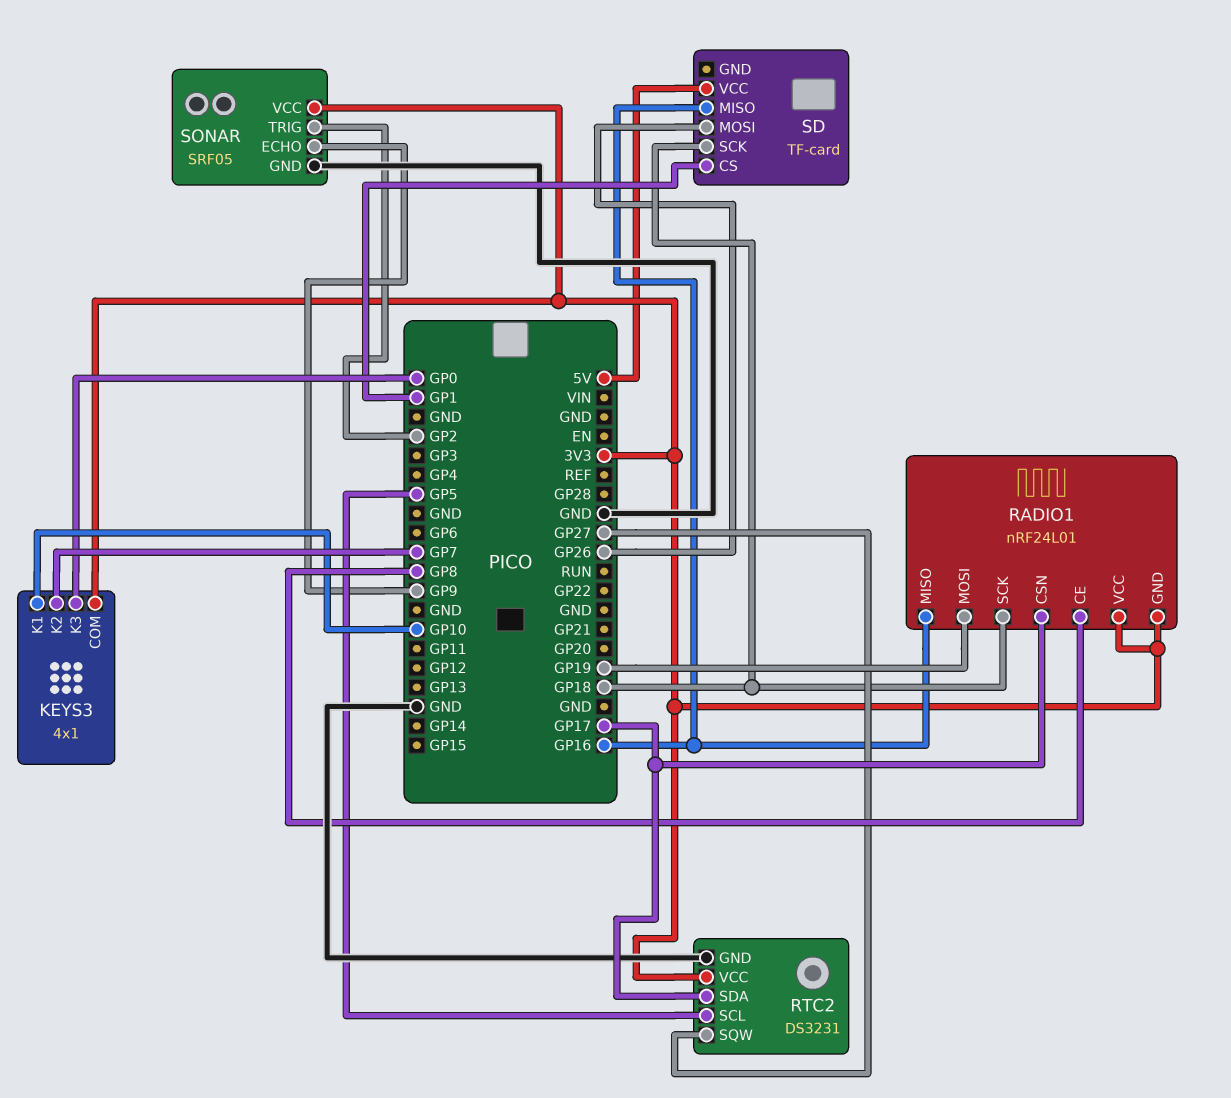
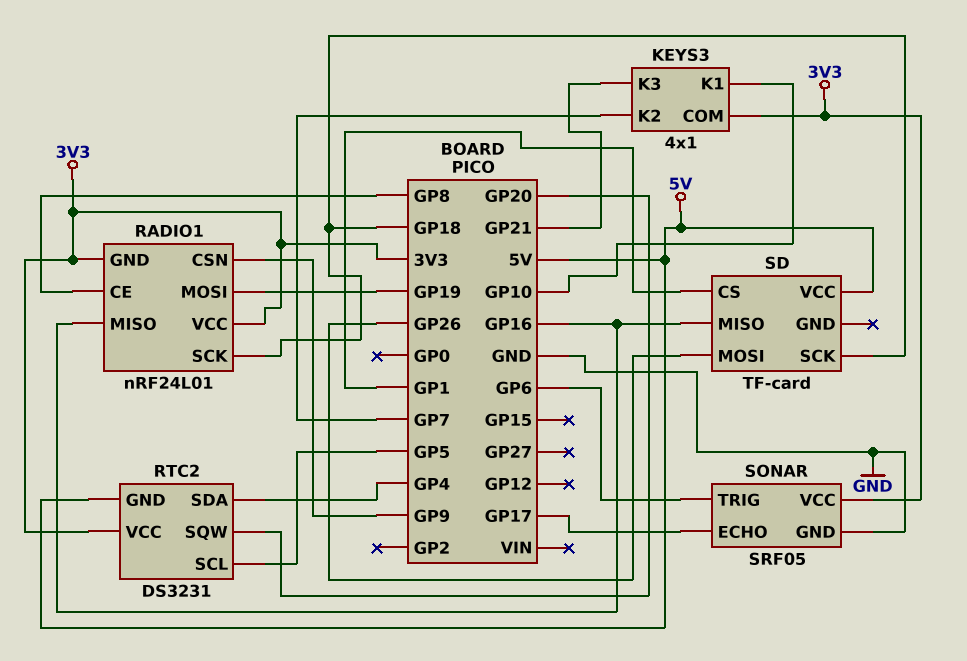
KEYS3 pin K3: GP0 -> GP21
RADIO1 pin CSN: GP17 -> GP9
RTC2 pin GND: GND -> 5V
RTC2 pin SDA: GP17 -> GP4
RTC2 pin SQW: GP27 -> GP20
SONAR pin ECHO: GP9 -> GP17
SONAR pin TRIG: GP2 -> GP6

